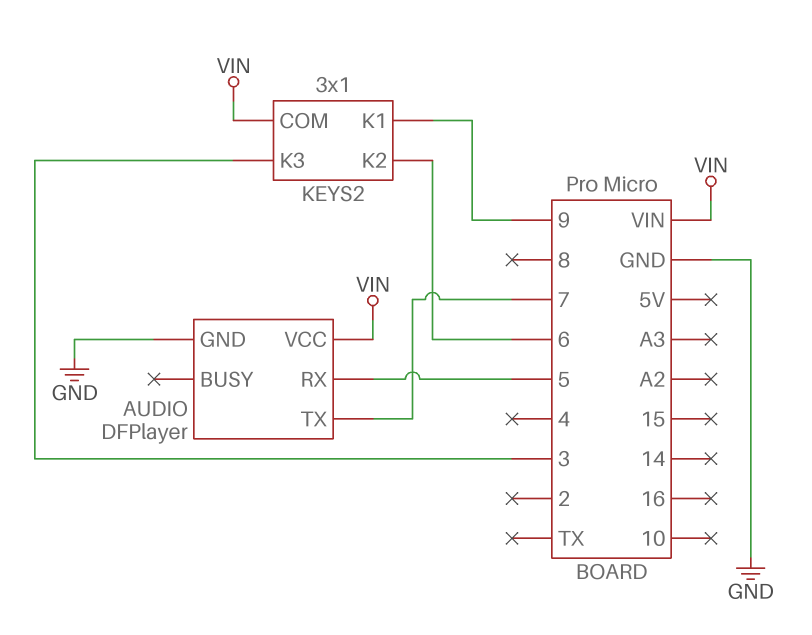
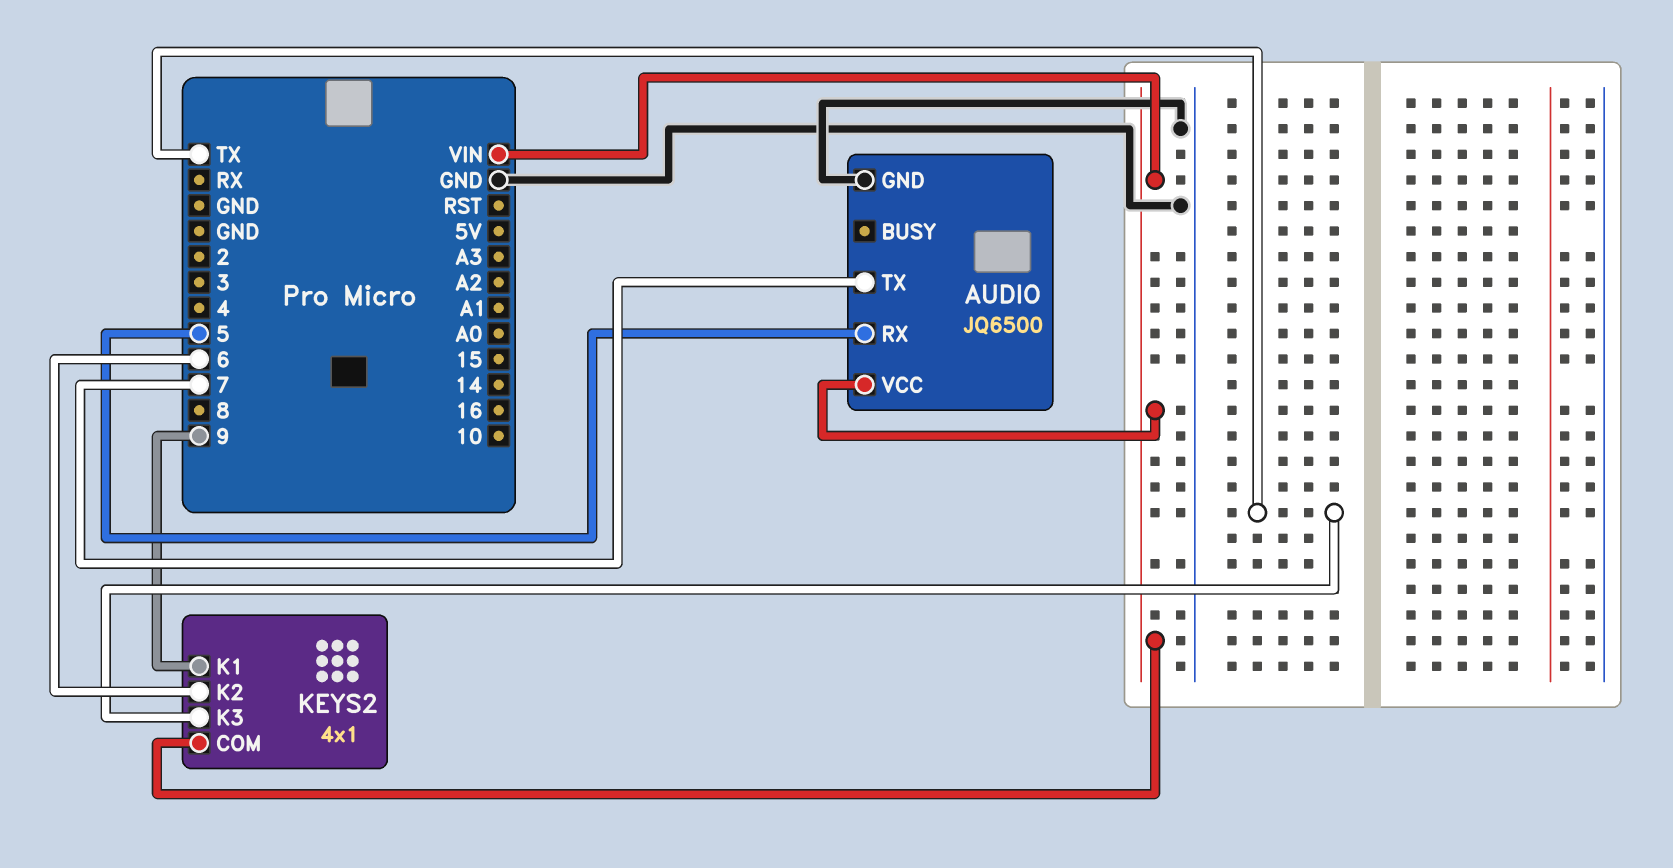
AUDIO: DFPlayer -> JQ6500
KEYS2: 3x1 -> 4x1
KEYS2 pin K3: 3 -> TX

